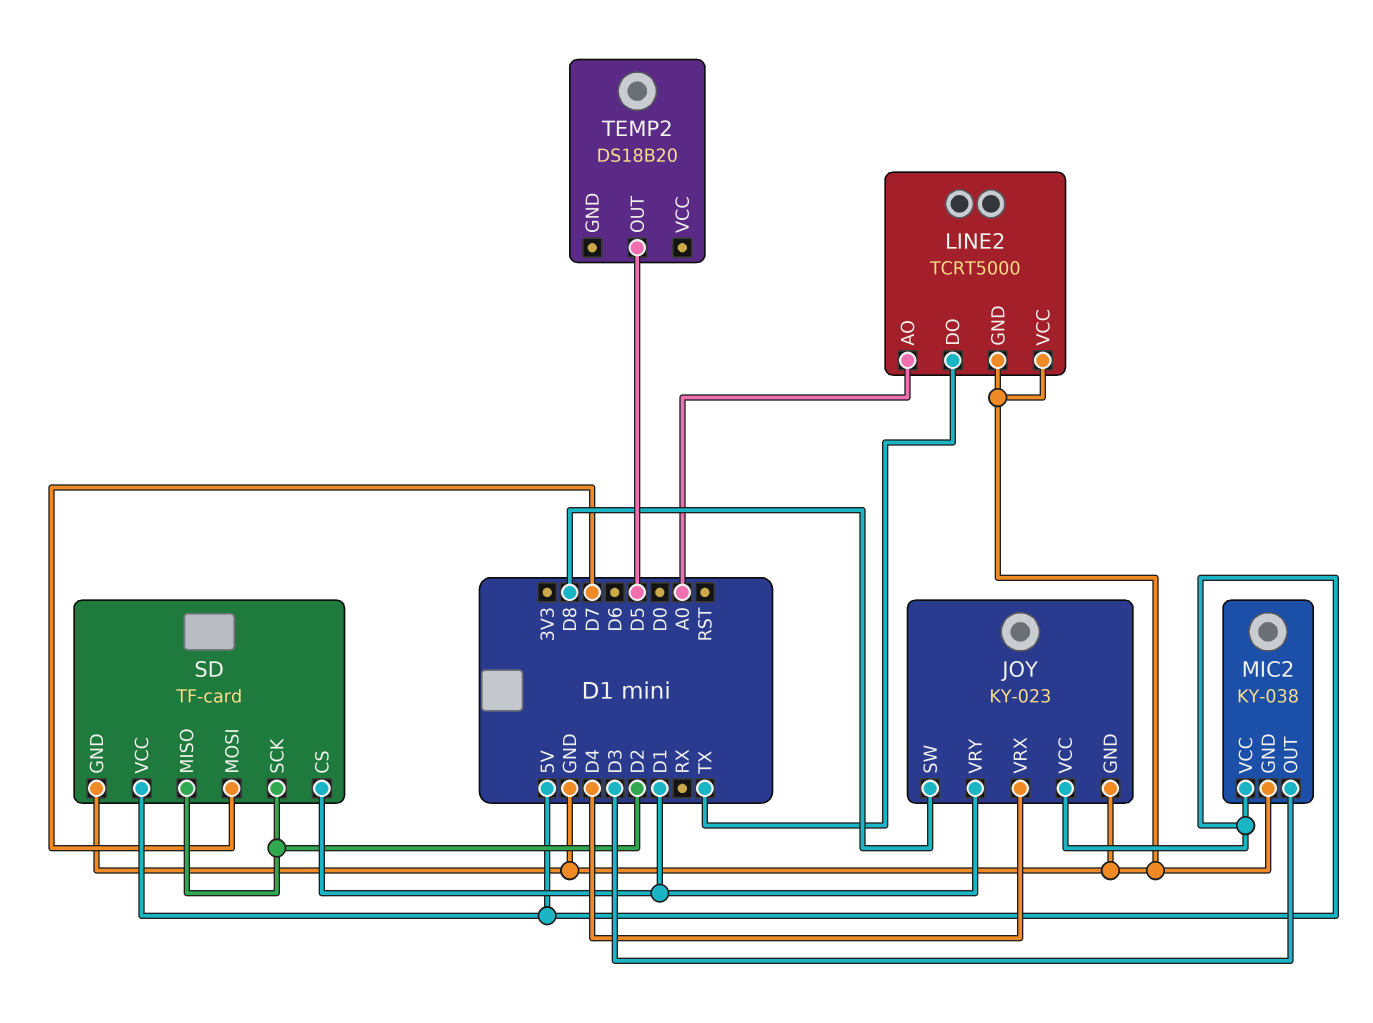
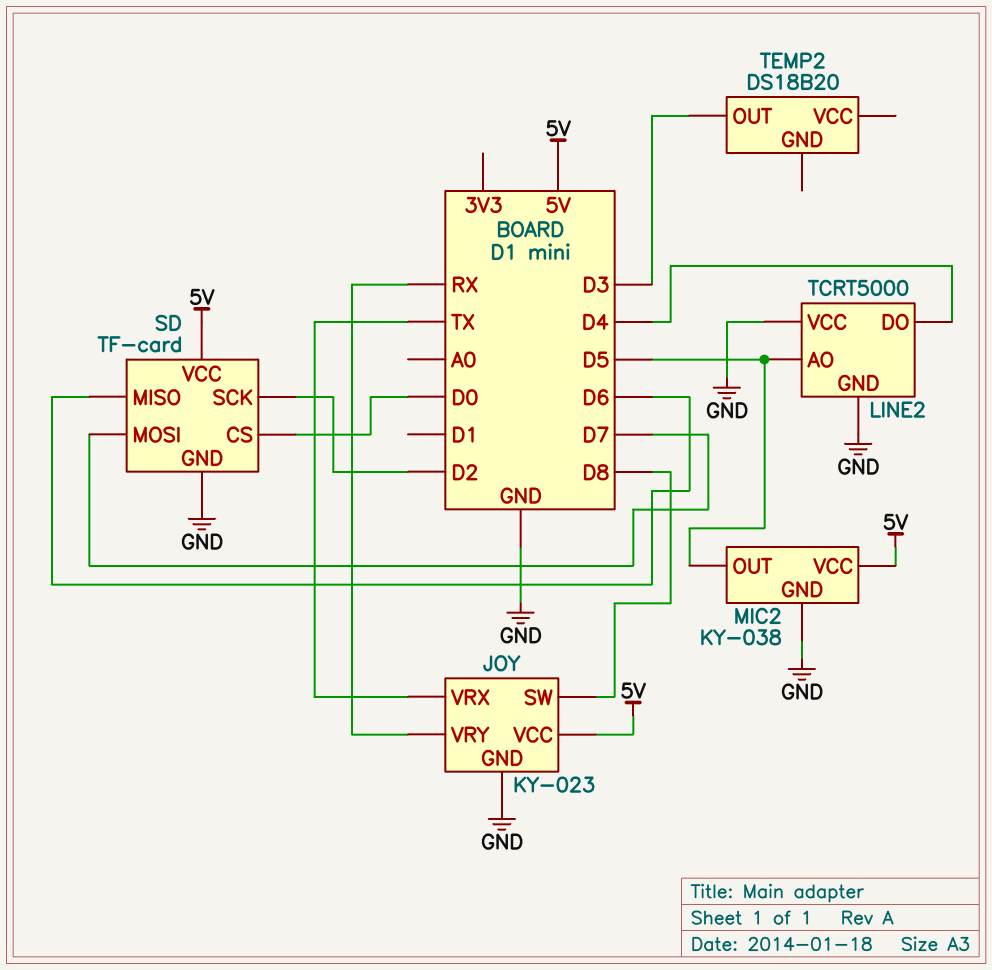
JOY pin VRX: D4 -> TX
JOY pin VRY: D1 -> RX
LINE2 pin AO: A0 -> D5
LINE2 pin DO: TX -> D4
MIC2 pin OUT: D3 -> D5
SD pin CS: D1 -> D0
SD pin MISO: D2 -> D6
TEMP2 pin OUT: D5 -> D3

